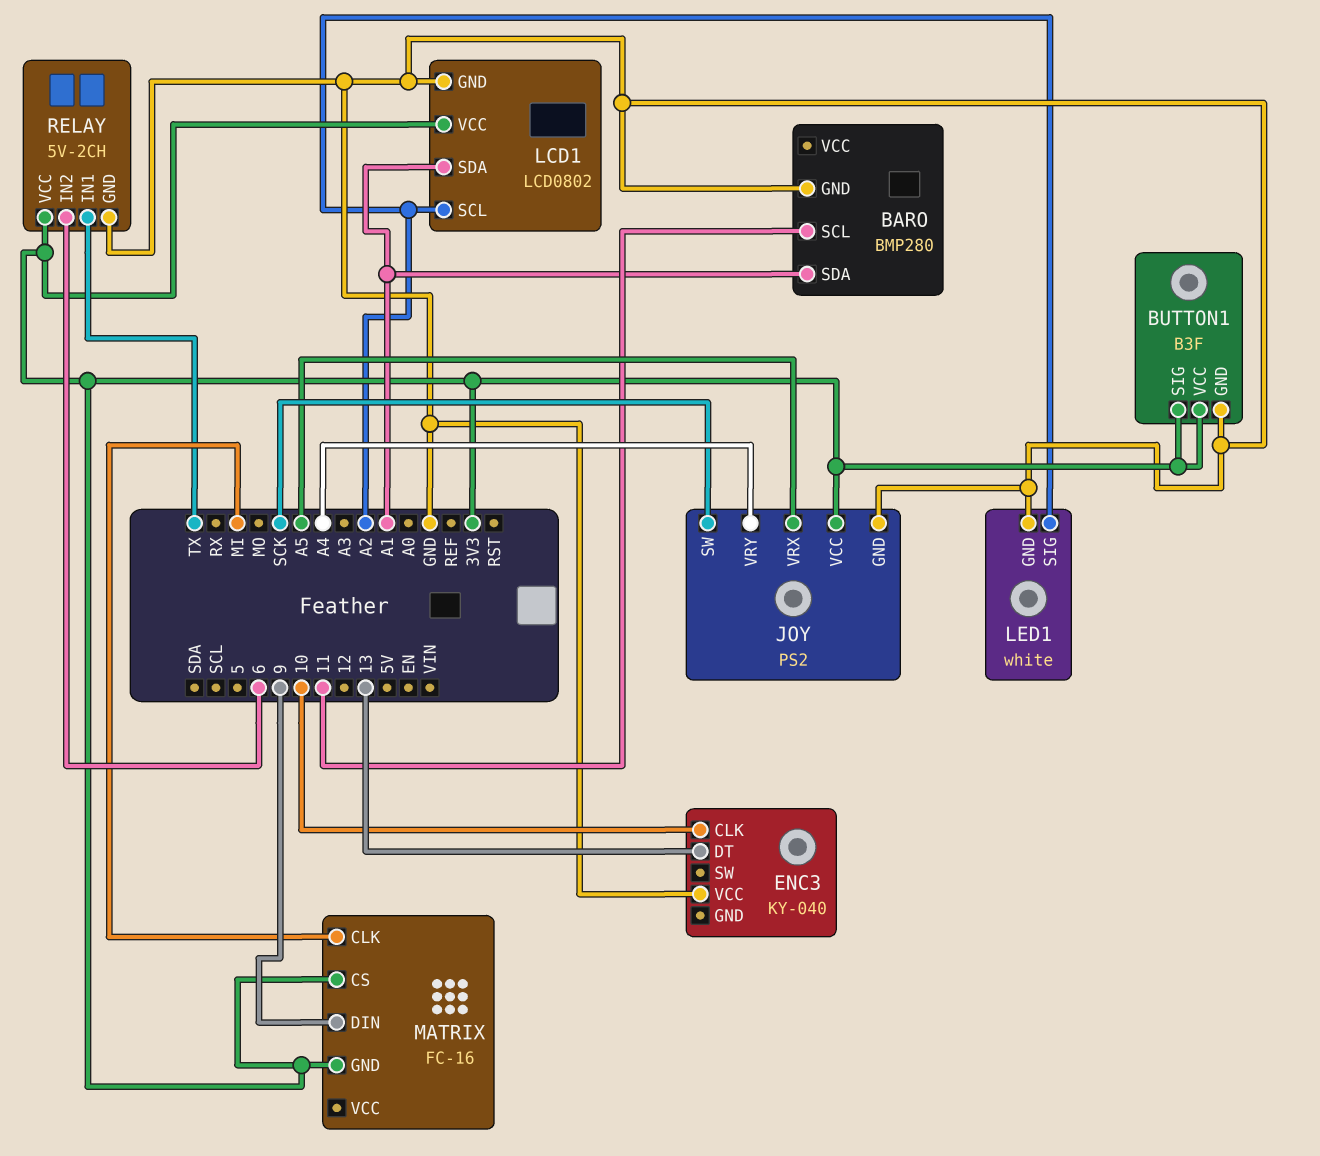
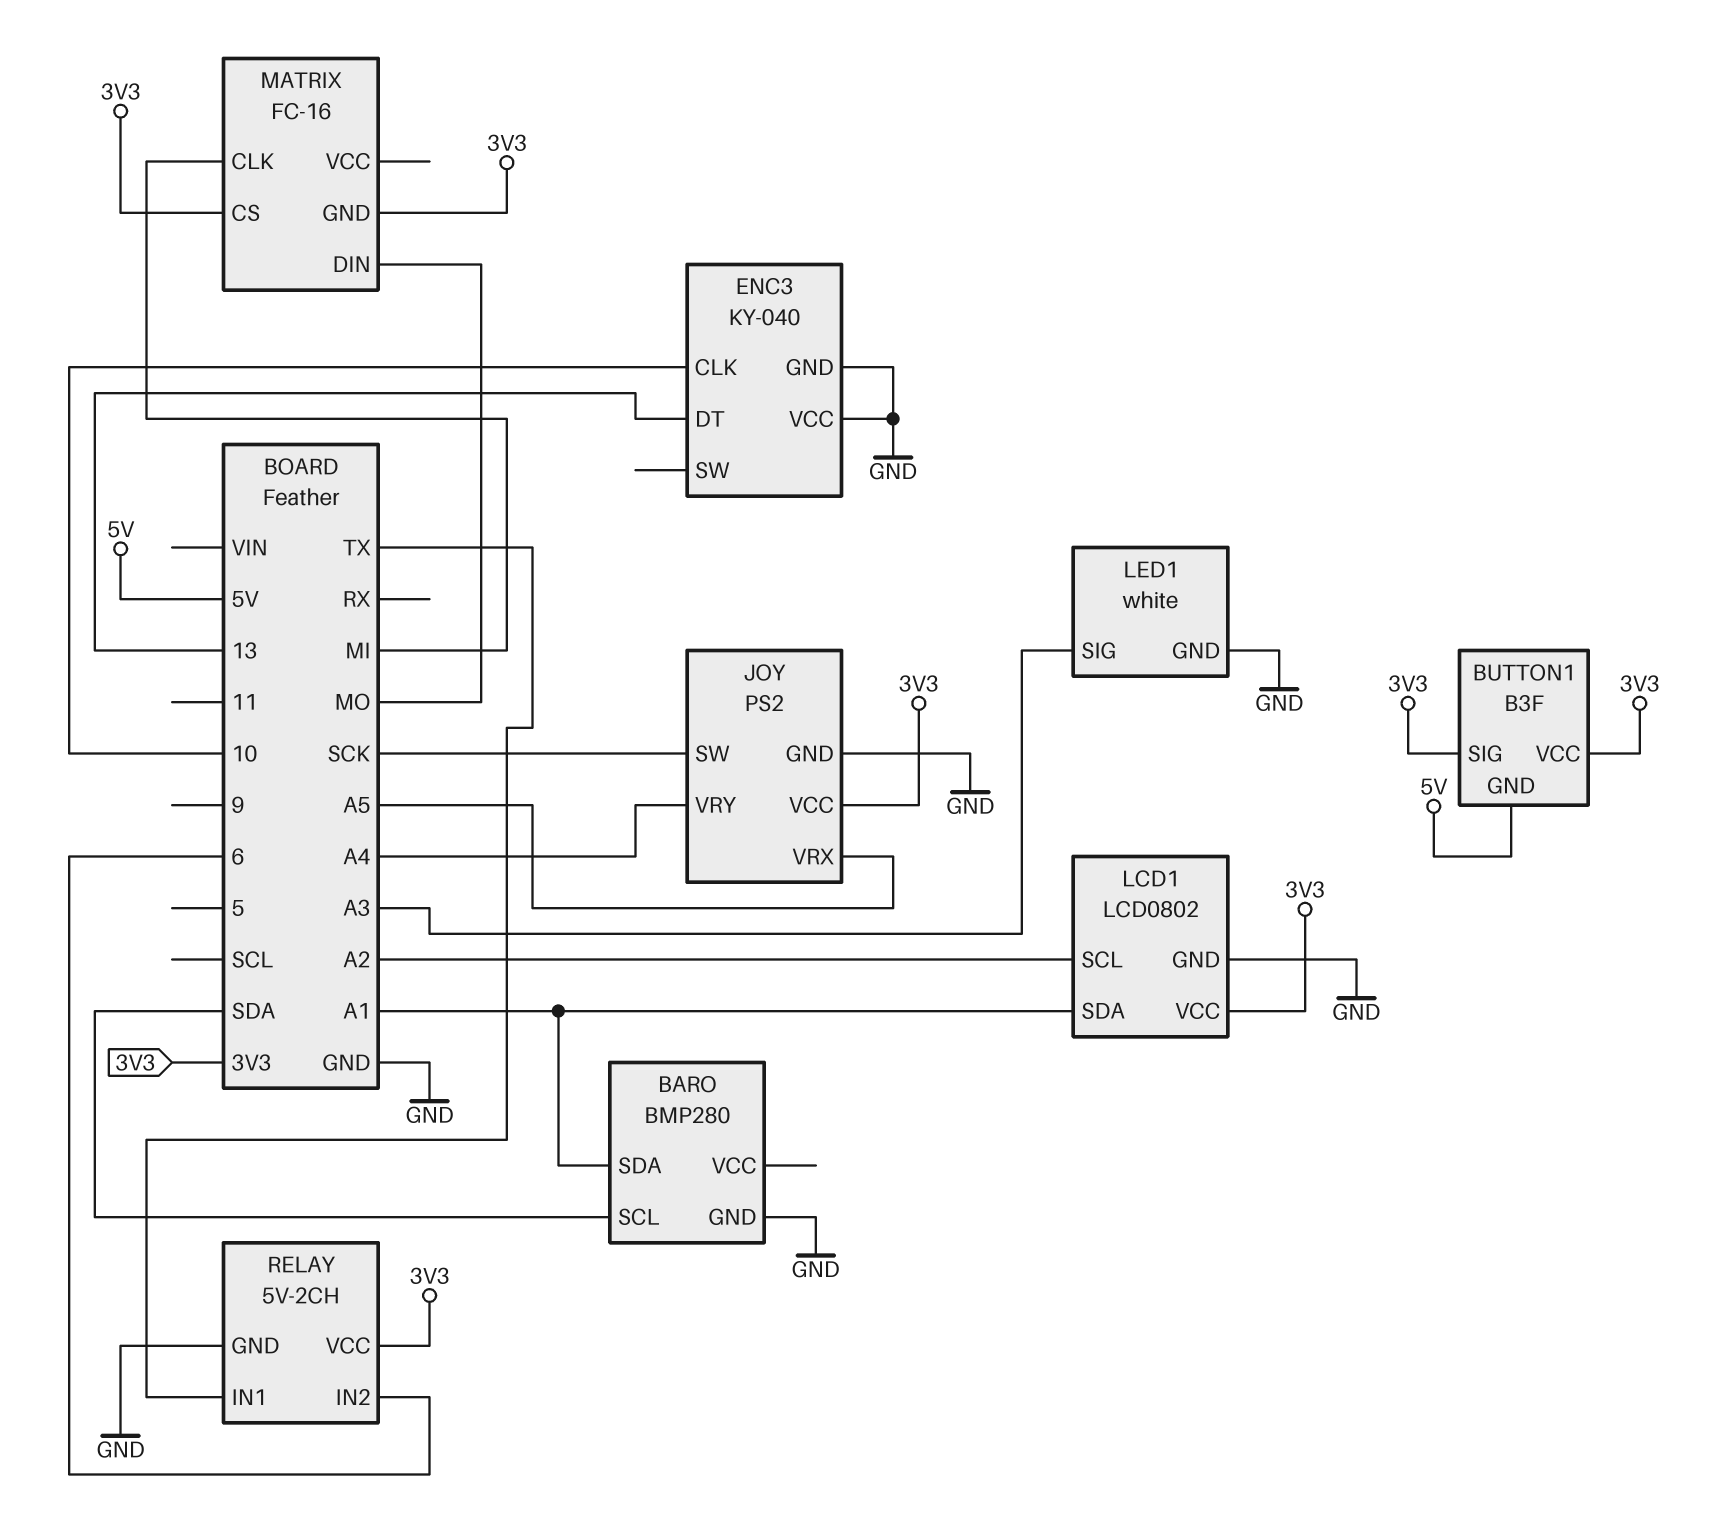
BARO pin SCL: 11 -> SDA
BUTTON1 pin GND: GND -> 5V
ENC3 pin GND: none -> GND
LED1 pin SIG: A2 -> A3
MATRIX pin DIN: 9 -> MO

